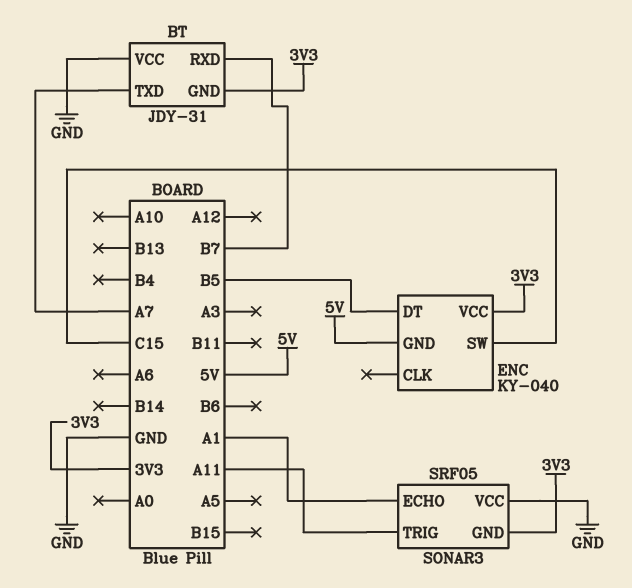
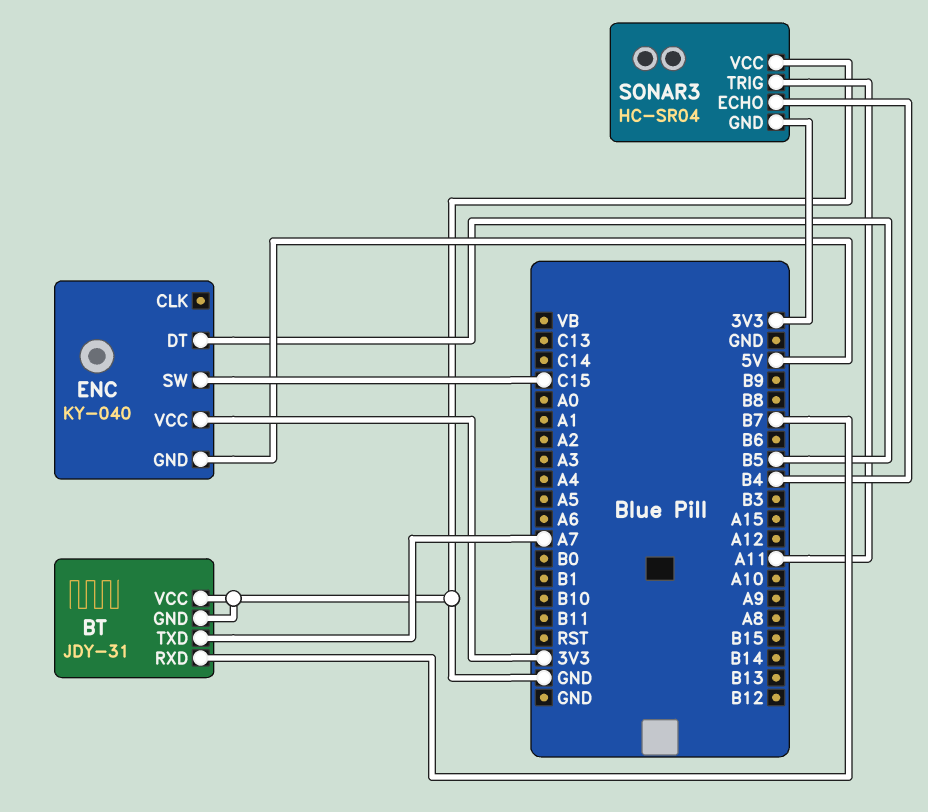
BT pin GND: 3V3 -> GND
SONAR3: SRF05 -> HC-SR04
SONAR3 pin ECHO: A1 -> B4

